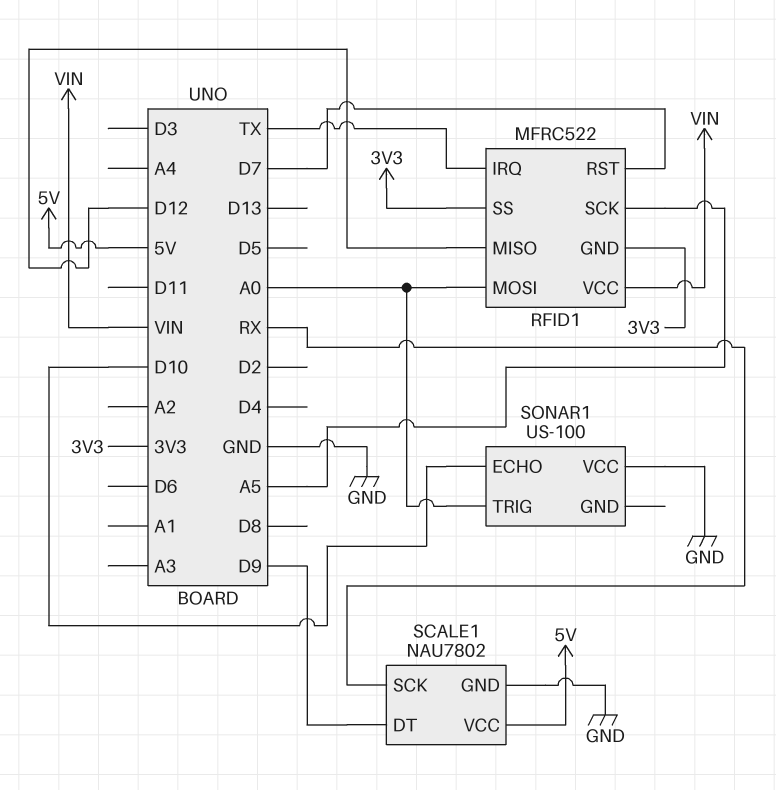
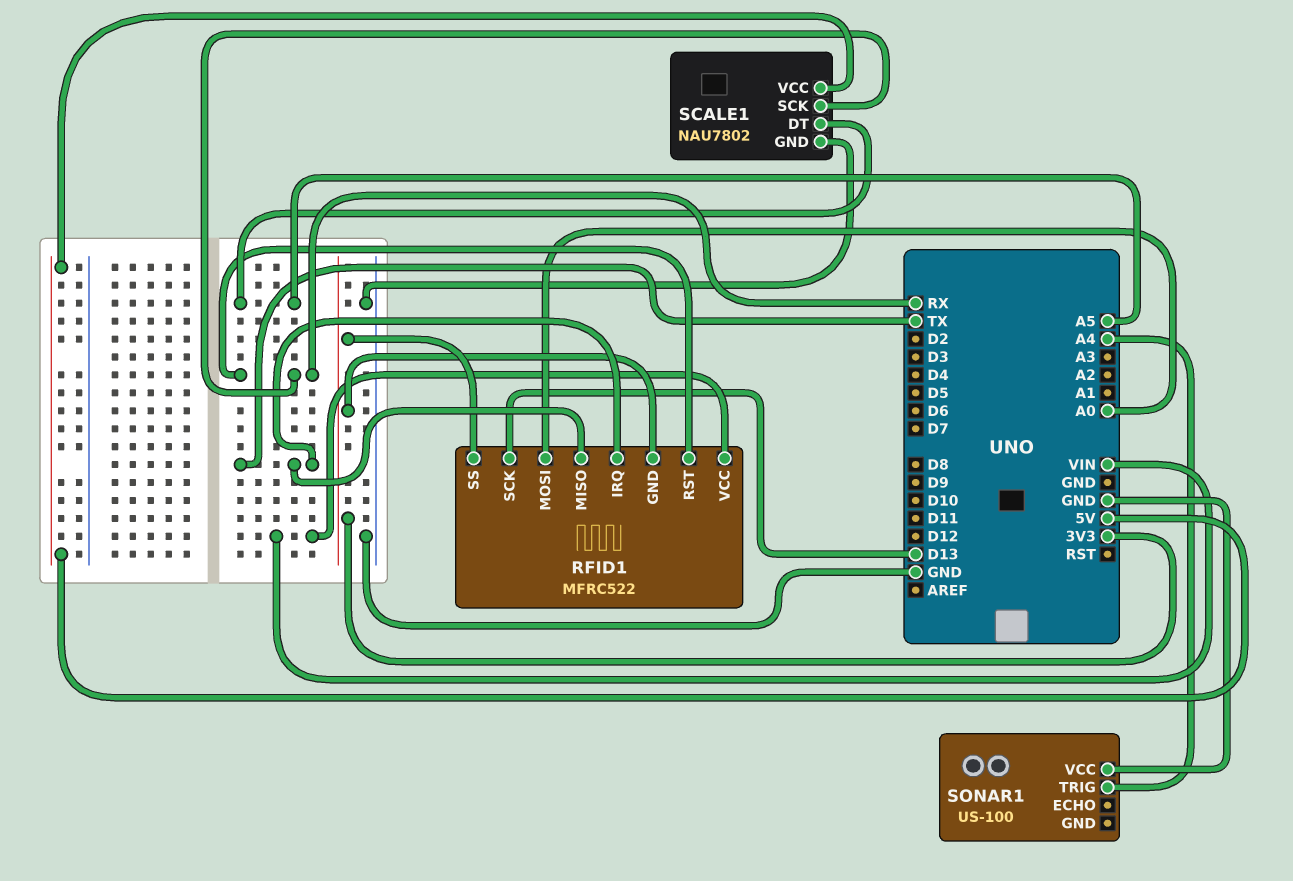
RFID1 pin MISO: D12 -> TX
RFID1 pin RST: D7 -> RX
RFID1 pin SCK: A5 -> D13
SCALE1 pin DT: D9 -> A5
SONAR1 pin ECHO: D10 -> none
SONAR1 pin TRIG: A0 -> A4

